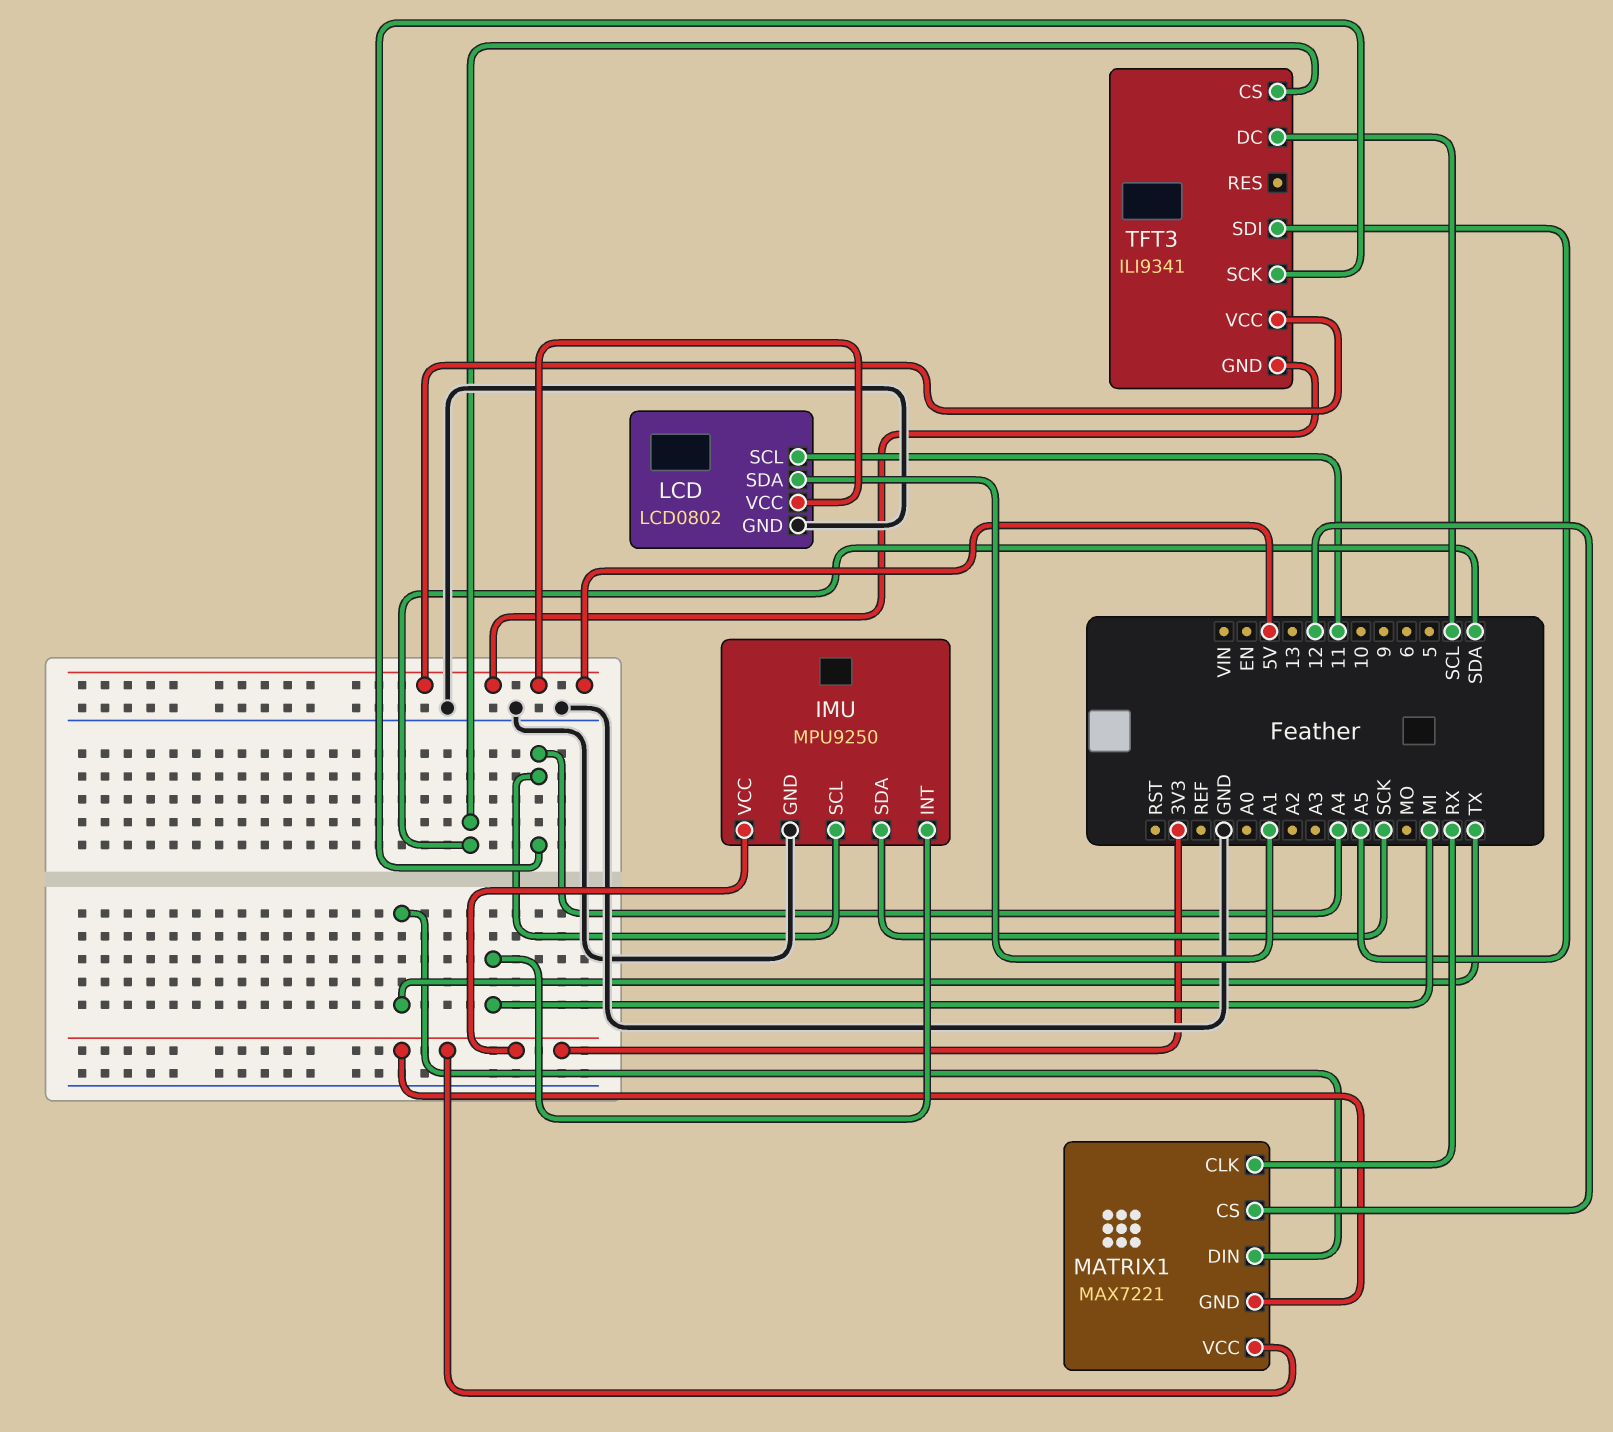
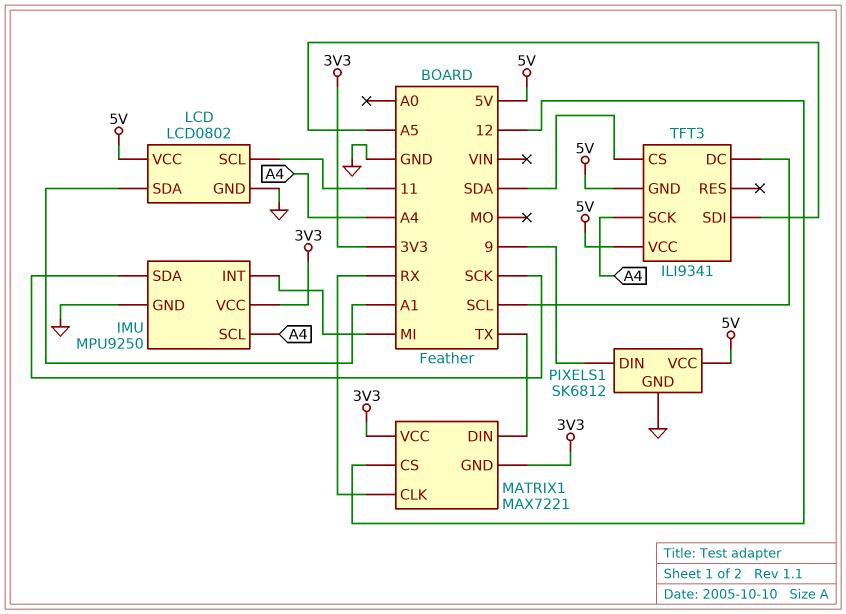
PIXELS1: none -> SK6812
PIXELS1 pin DIN: none -> 9
PIXELS1 pin GND: none -> GND
PIXELS1 pin VCC: none -> 5V

